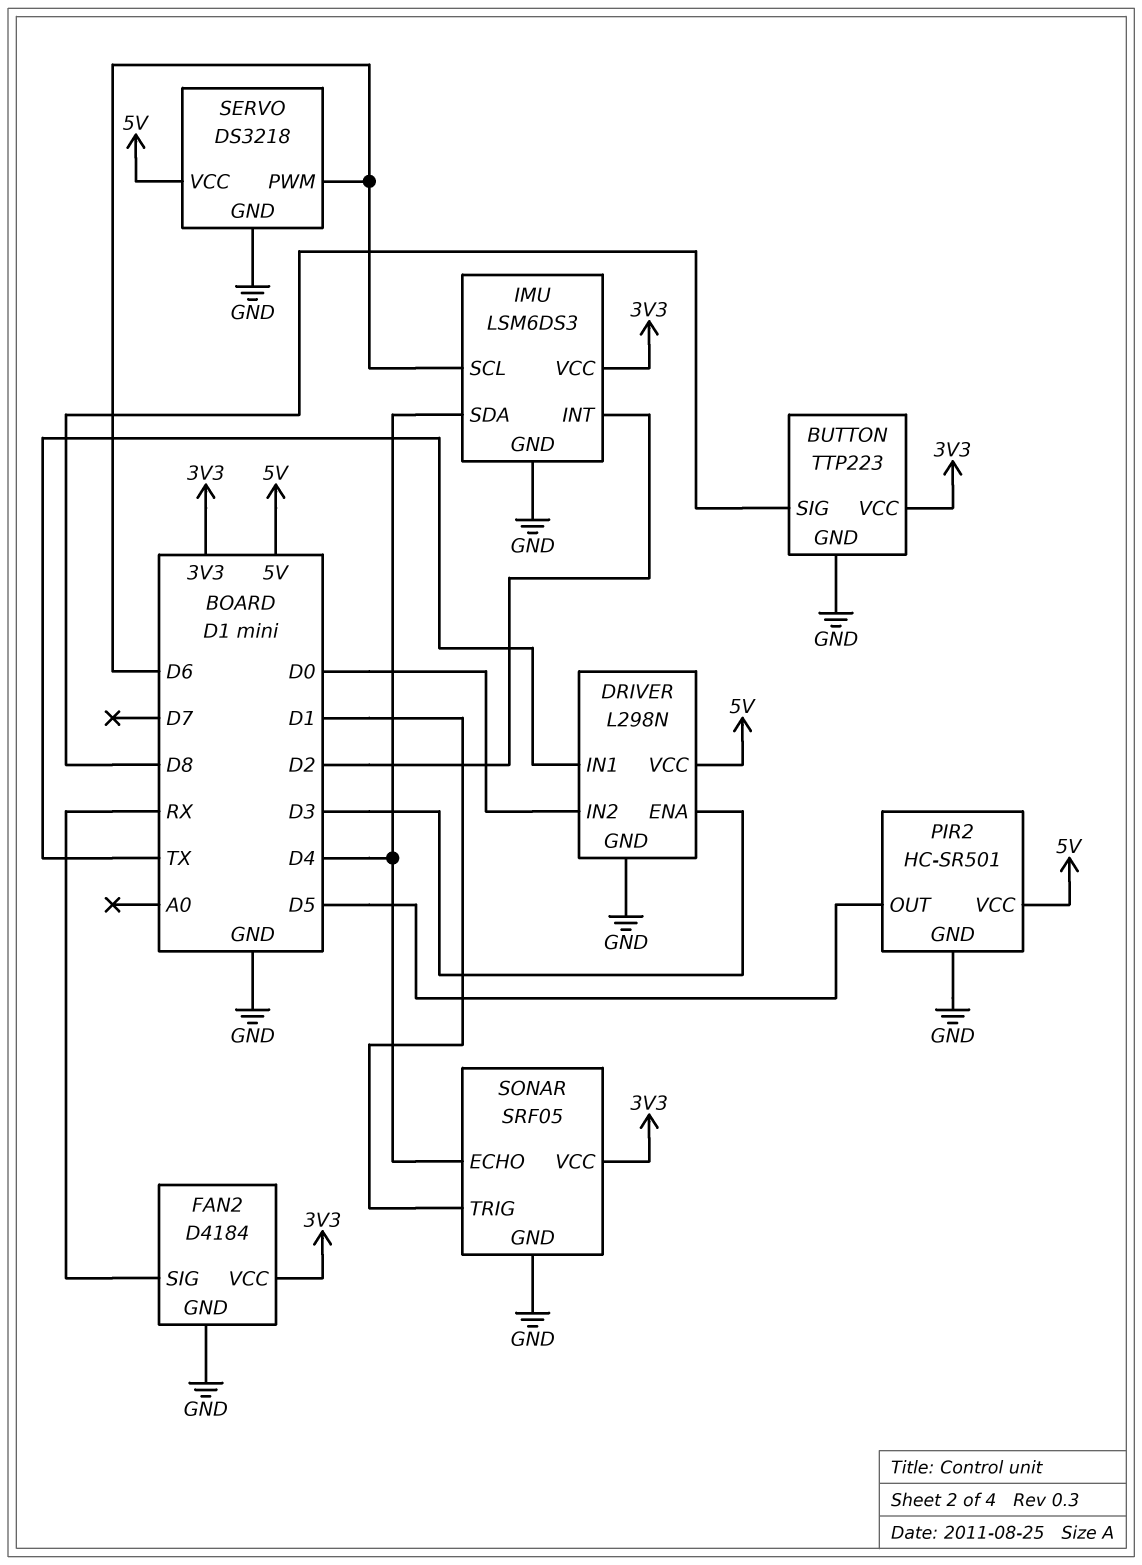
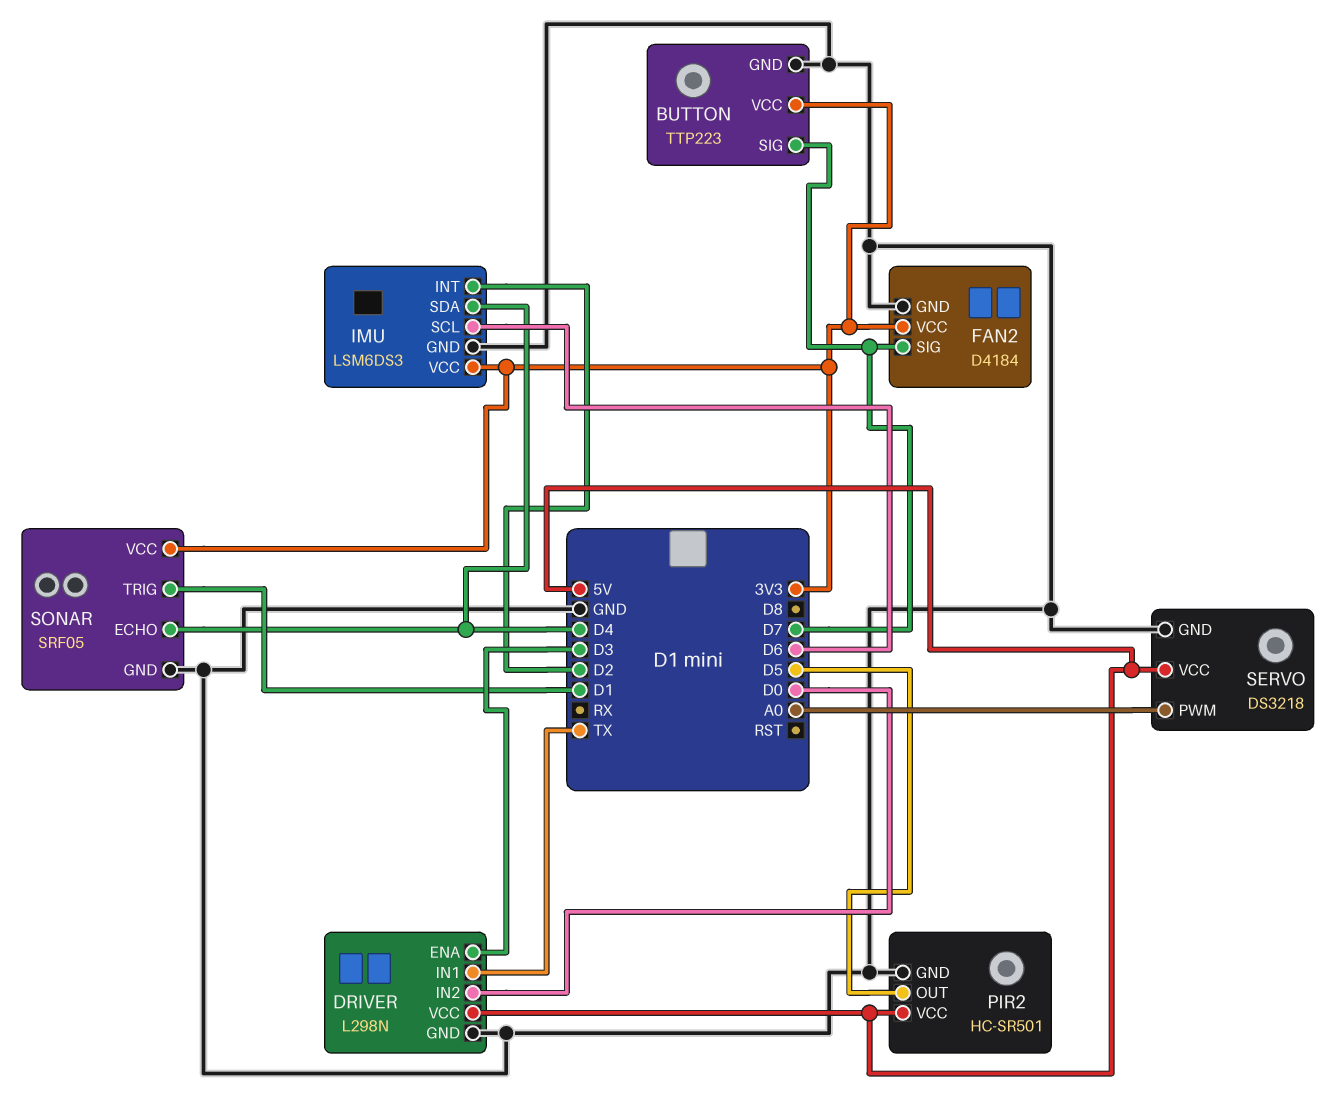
BUTTON pin SIG: D8 -> D7
FAN2 pin SIG: RX -> D7
SERVO pin PWM: D6 -> A0

